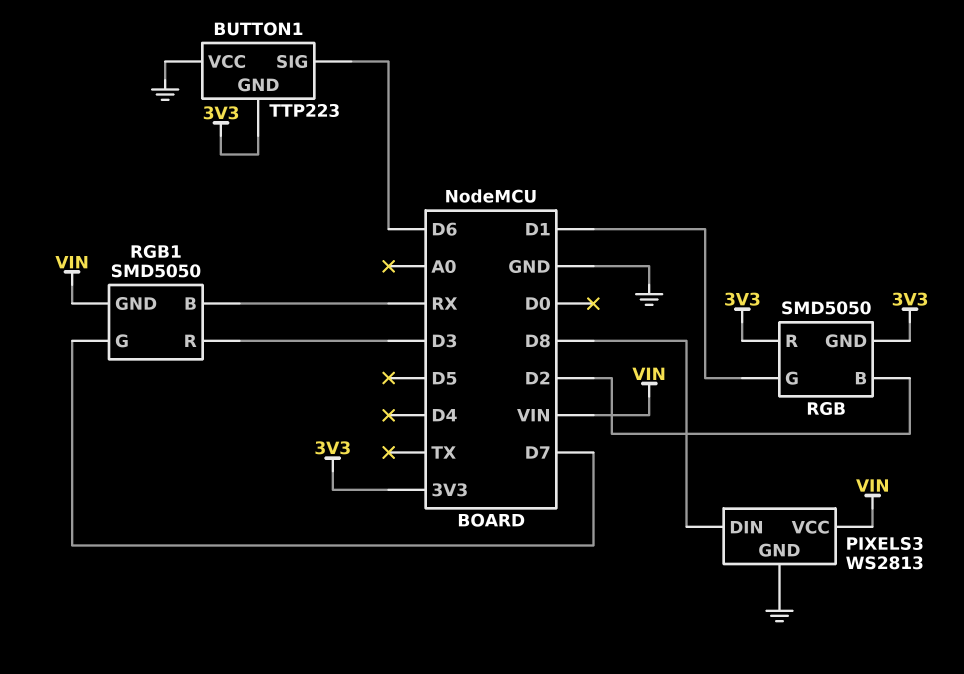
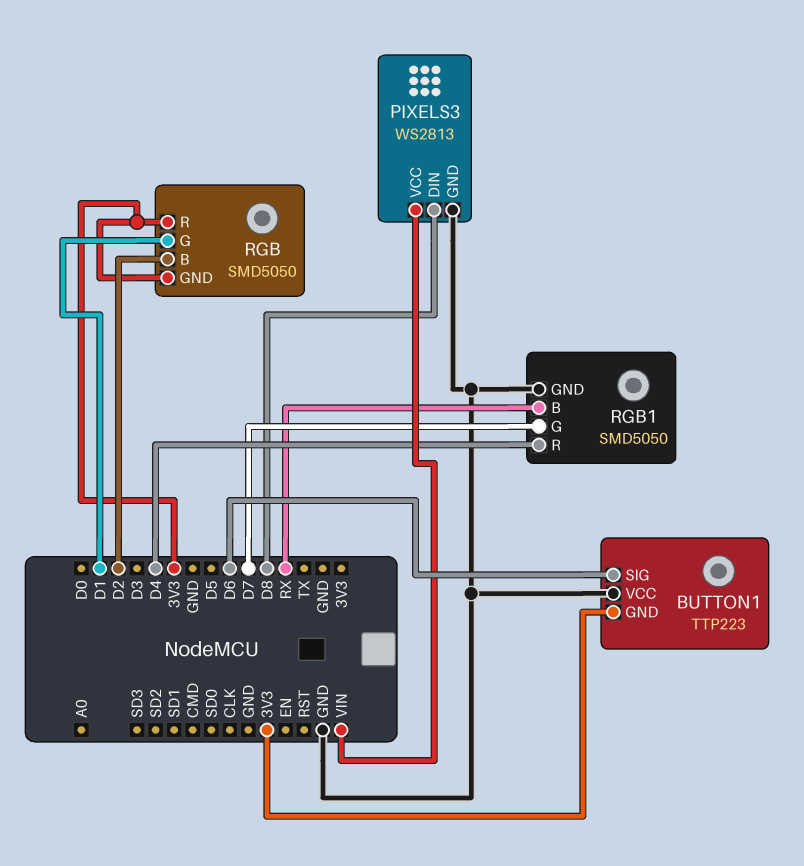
RGB1 pin GND: VIN -> GND
RGB1 pin R: D3 -> D4

